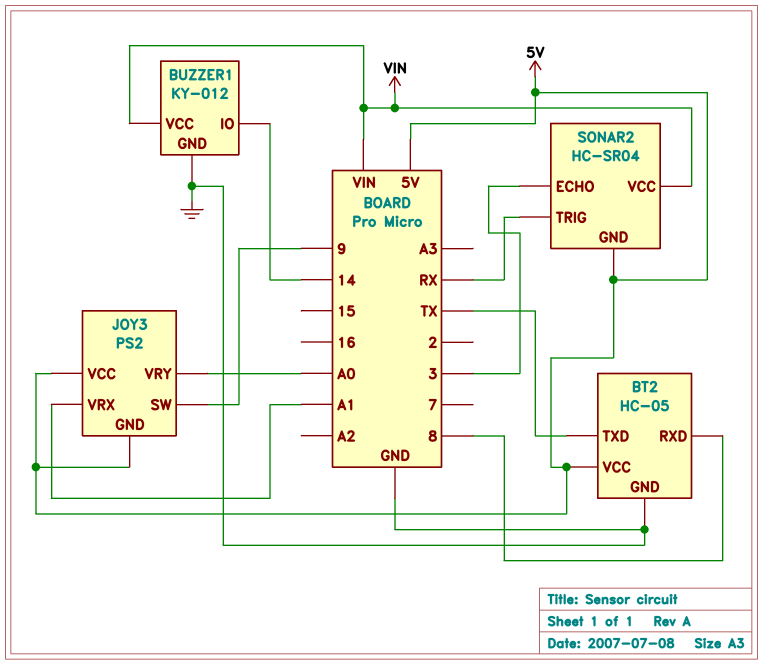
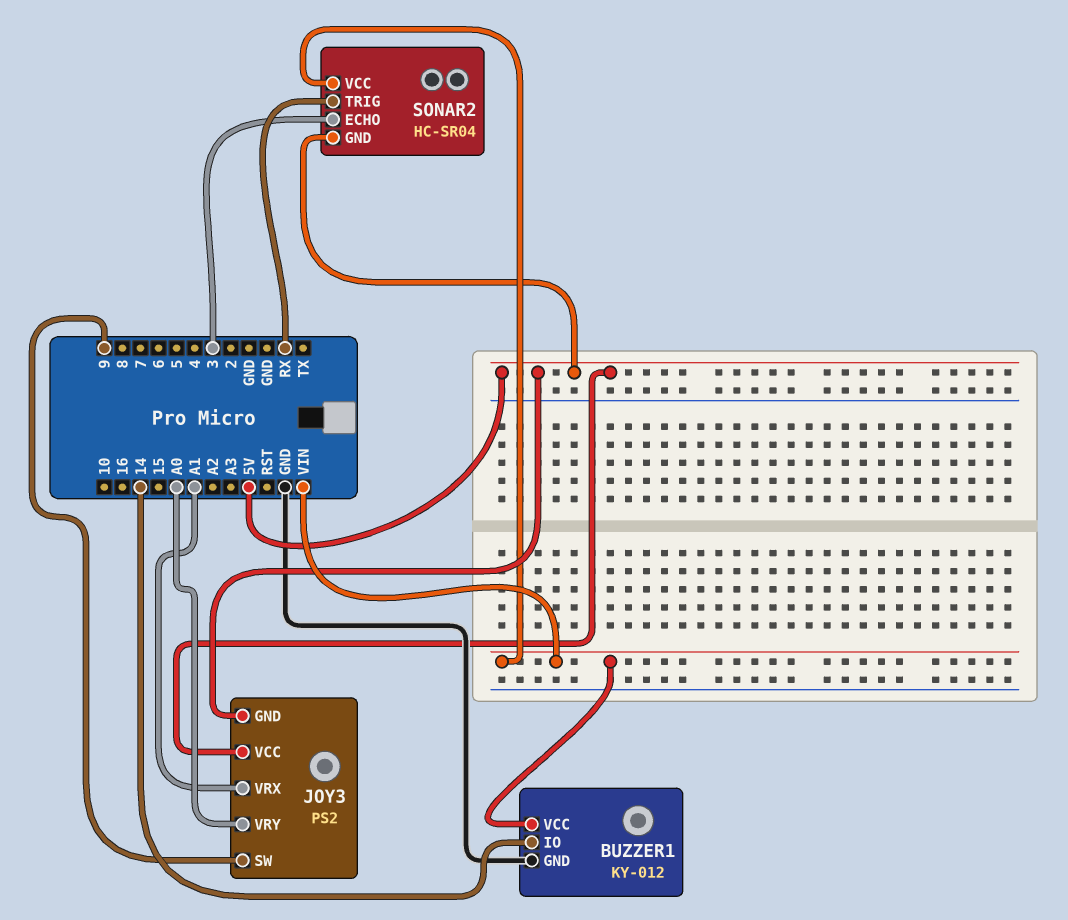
BT2: HC-05 -> none
BT2 pin GND: GND -> none
BT2 pin RXD: 8 -> none
BT2 pin TXD: TX -> none
BT2 pin VCC: 5V -> none

